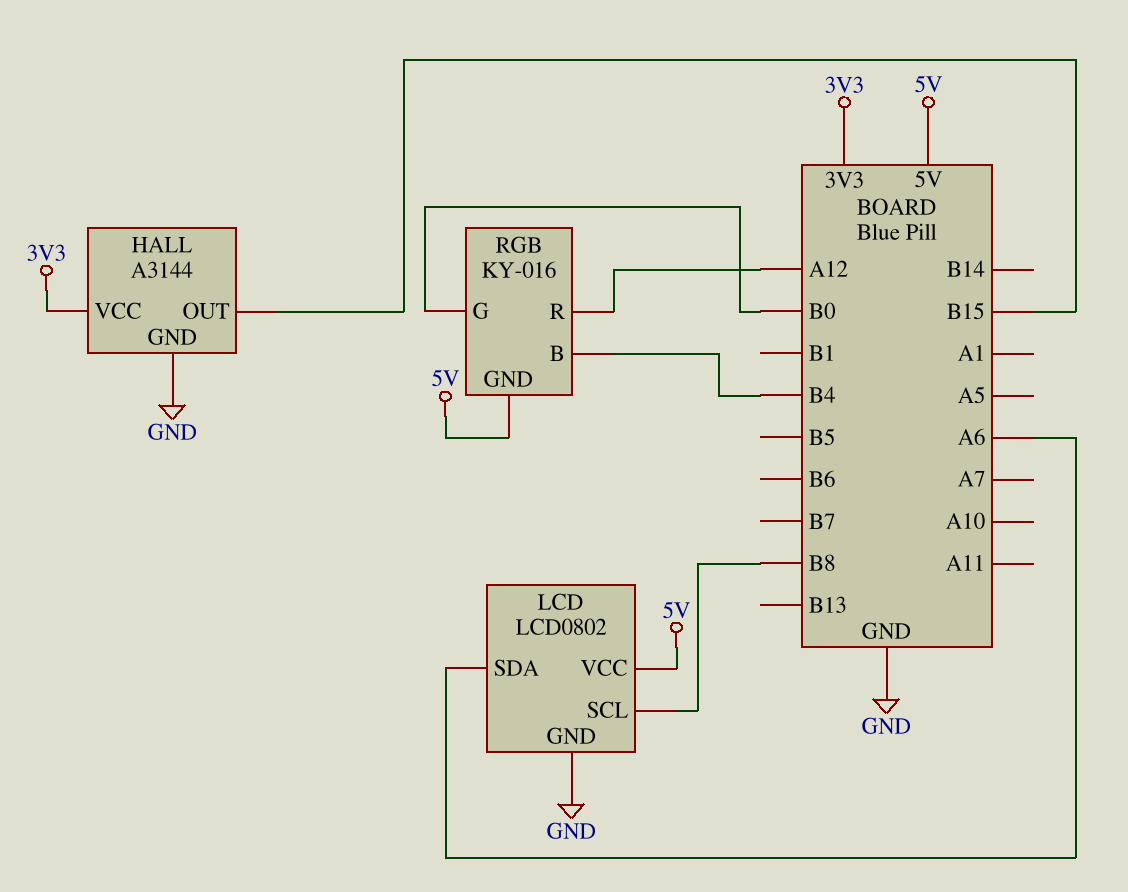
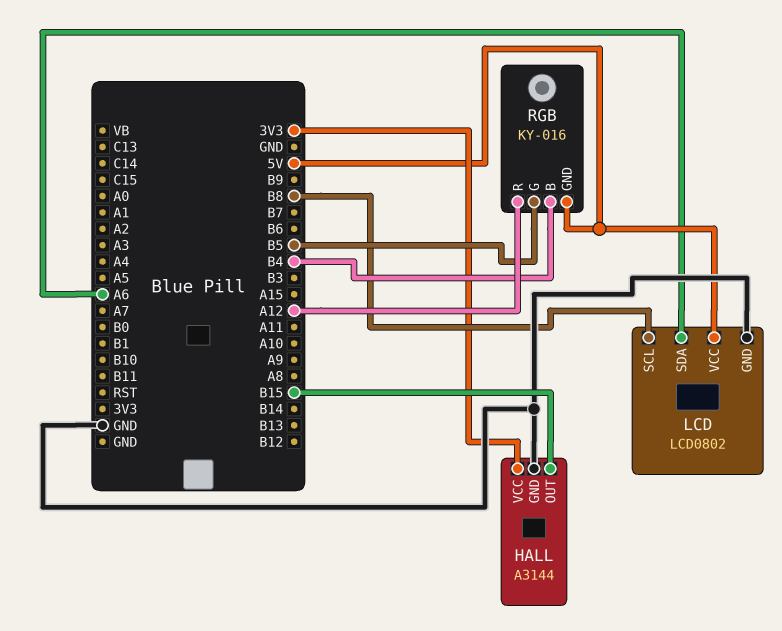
RGB pin G: B0 -> B5

